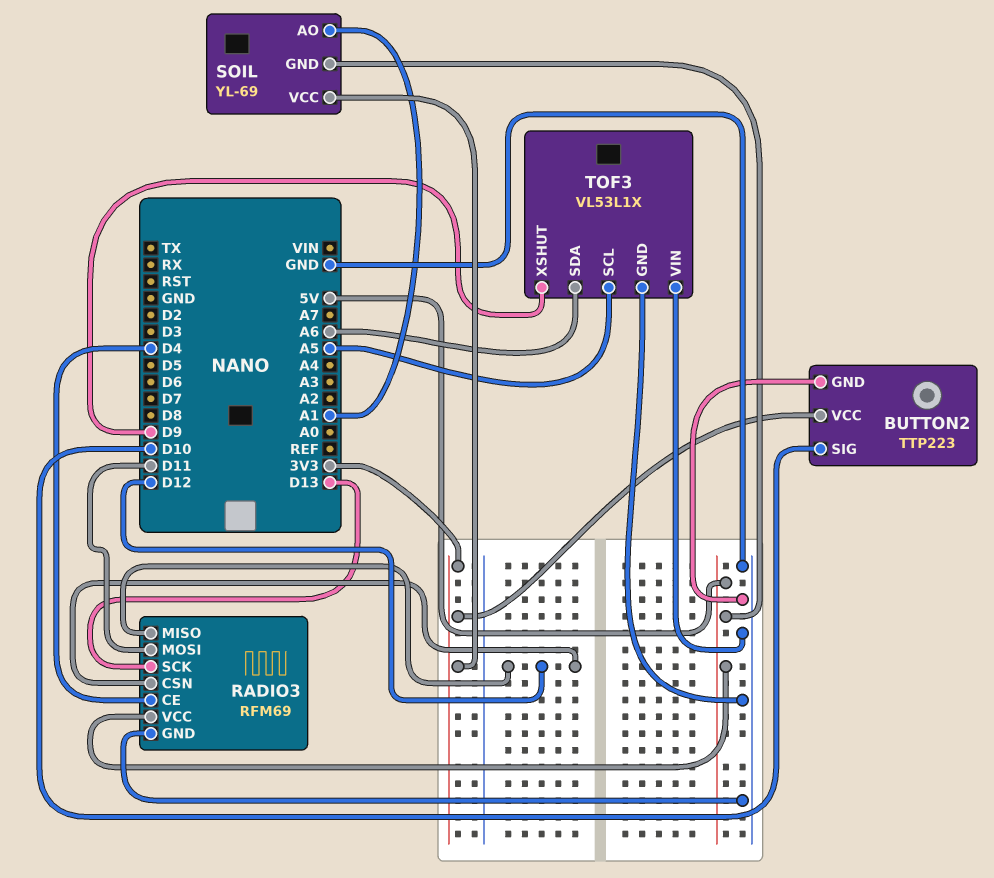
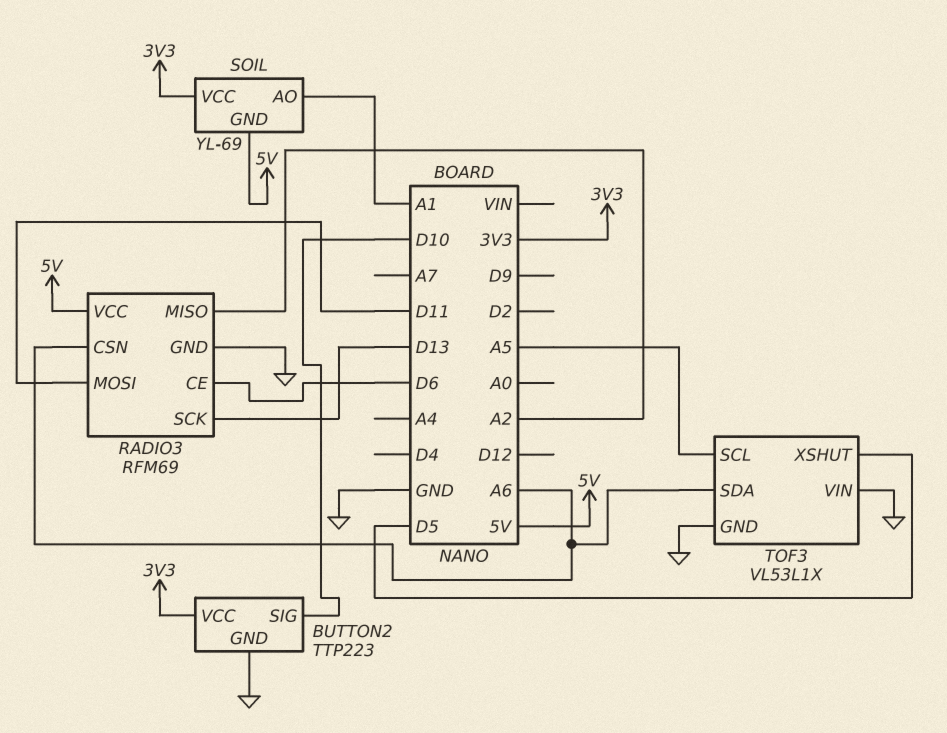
RADIO3 pin CE: D4 -> D6
RADIO3 pin CSN: D12 -> A6
RADIO3 pin MISO: D12 -> A2
TOF3 pin XSHUT: D9 -> D5

